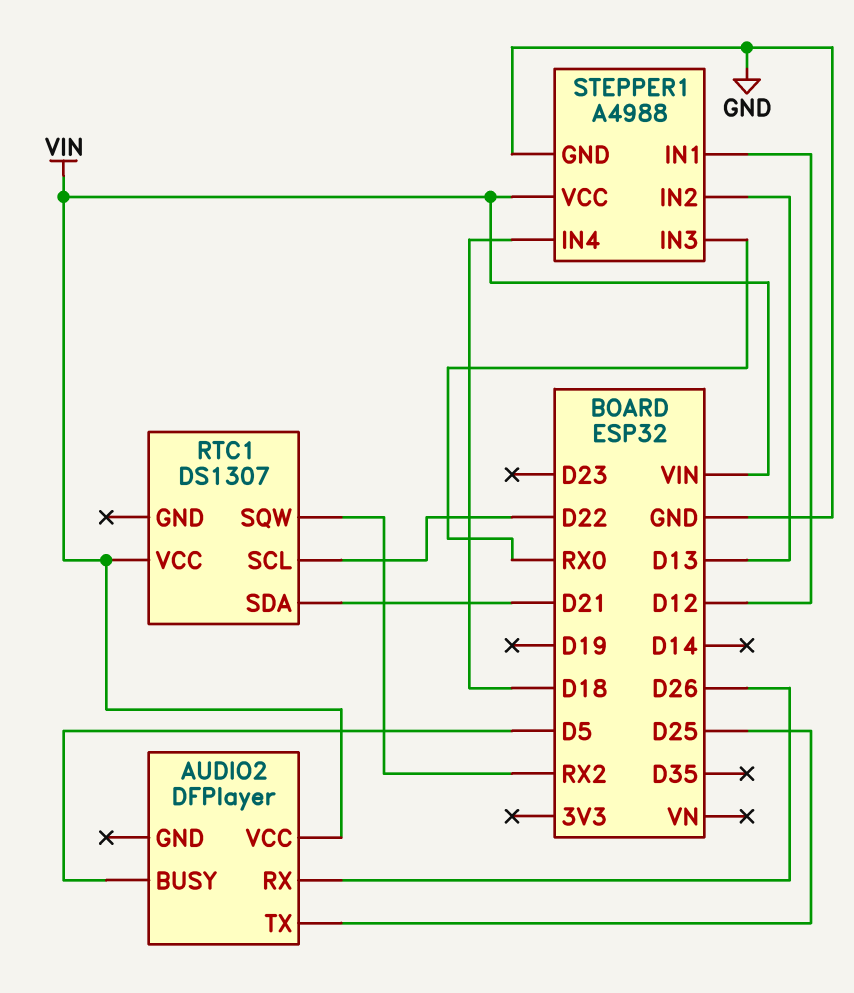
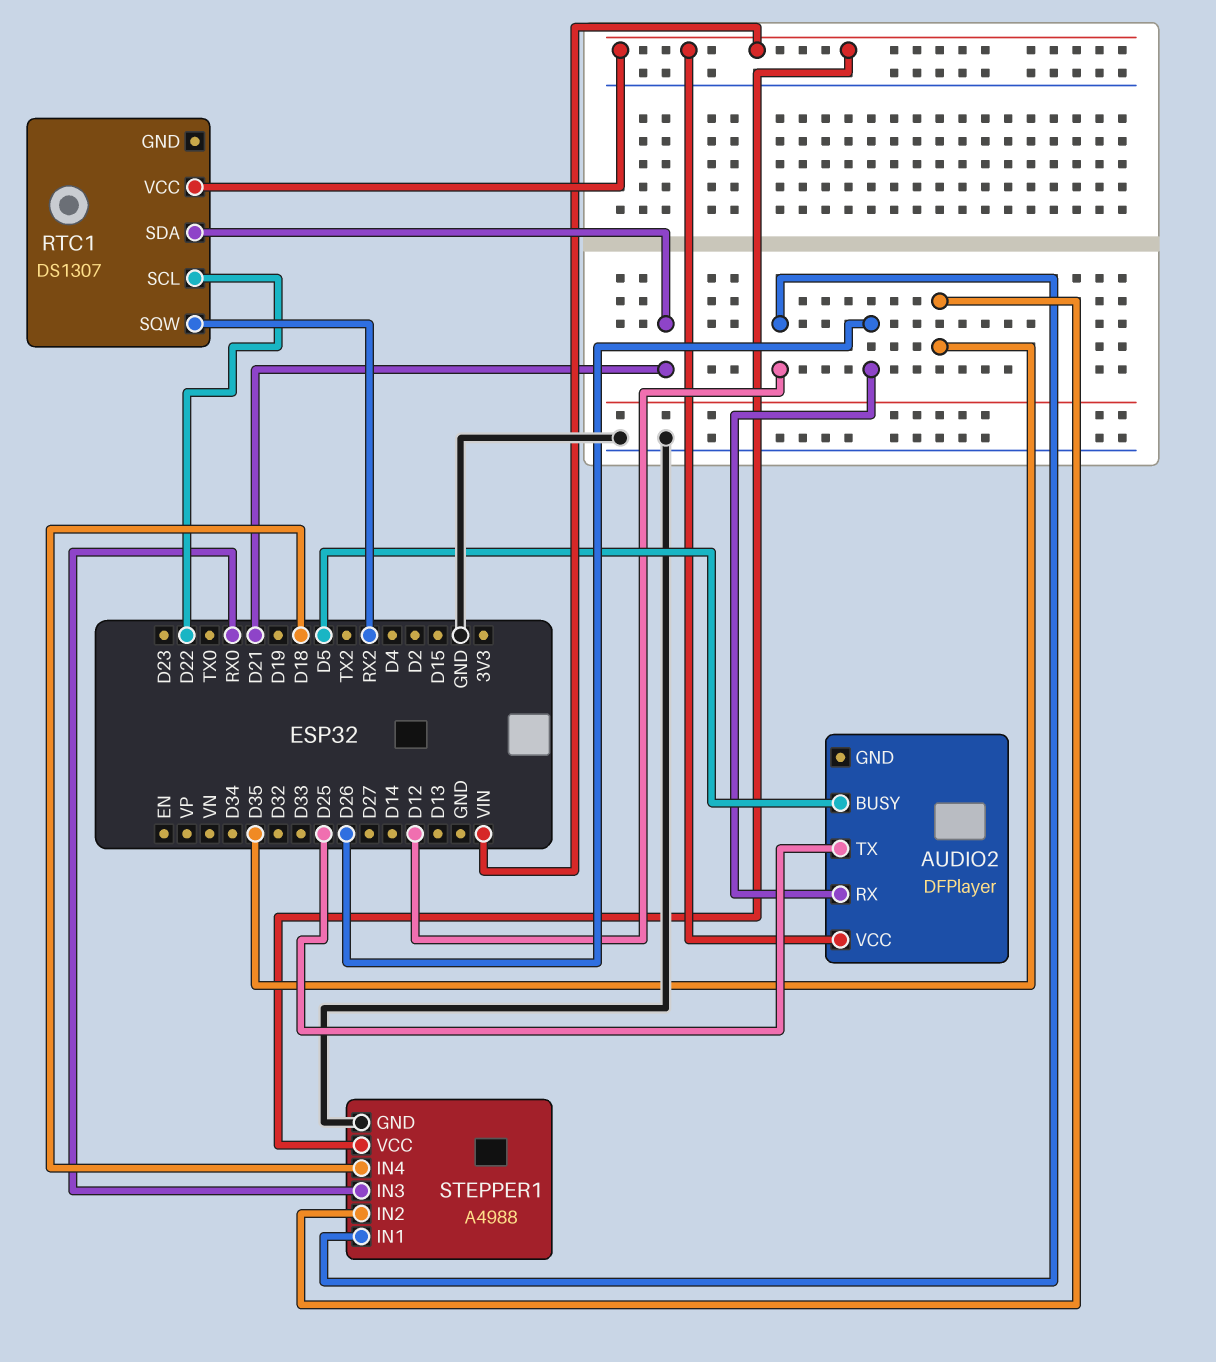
STEPPER1 pin IN2: D13 -> D35

